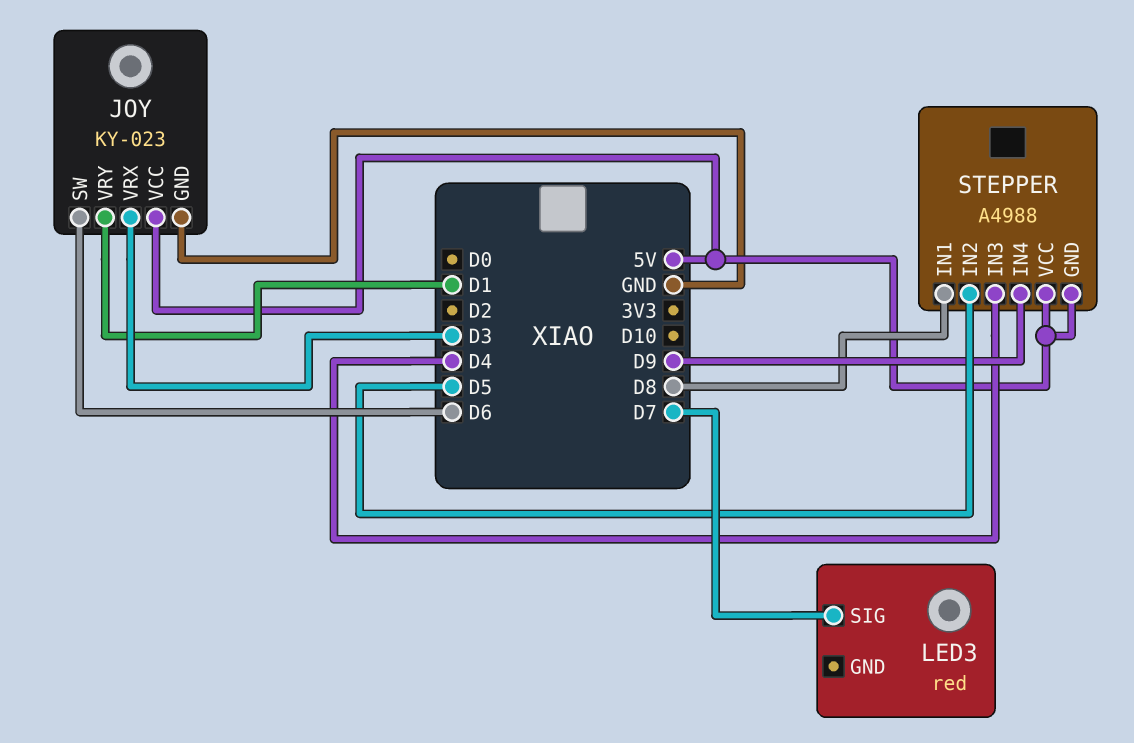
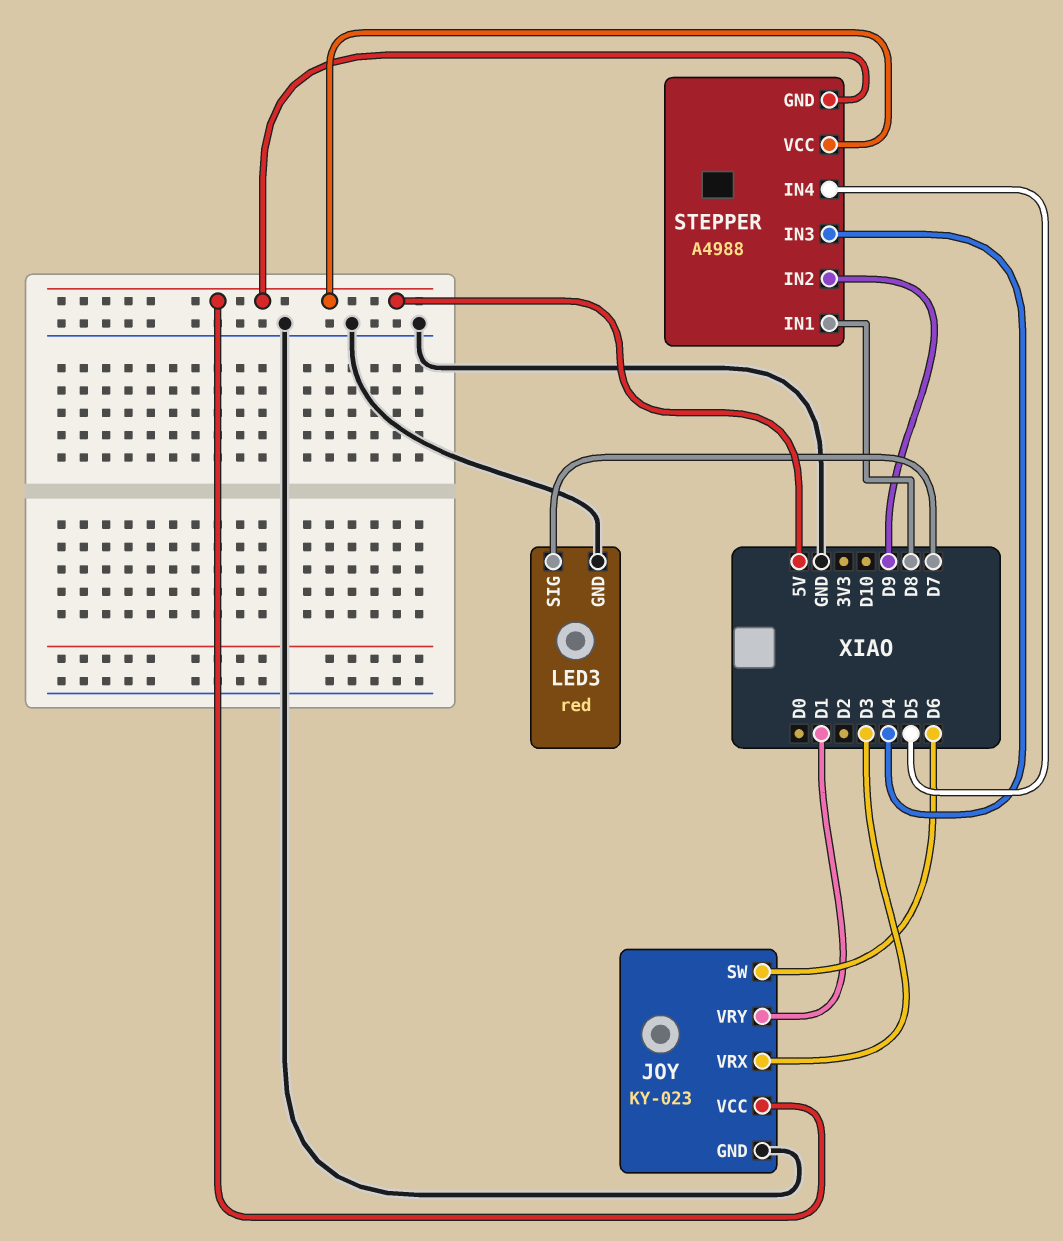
LED3 pin GND: none -> GND
STEPPER pin IN2: D5 -> D9
STEPPER pin IN4: D9 -> D5

